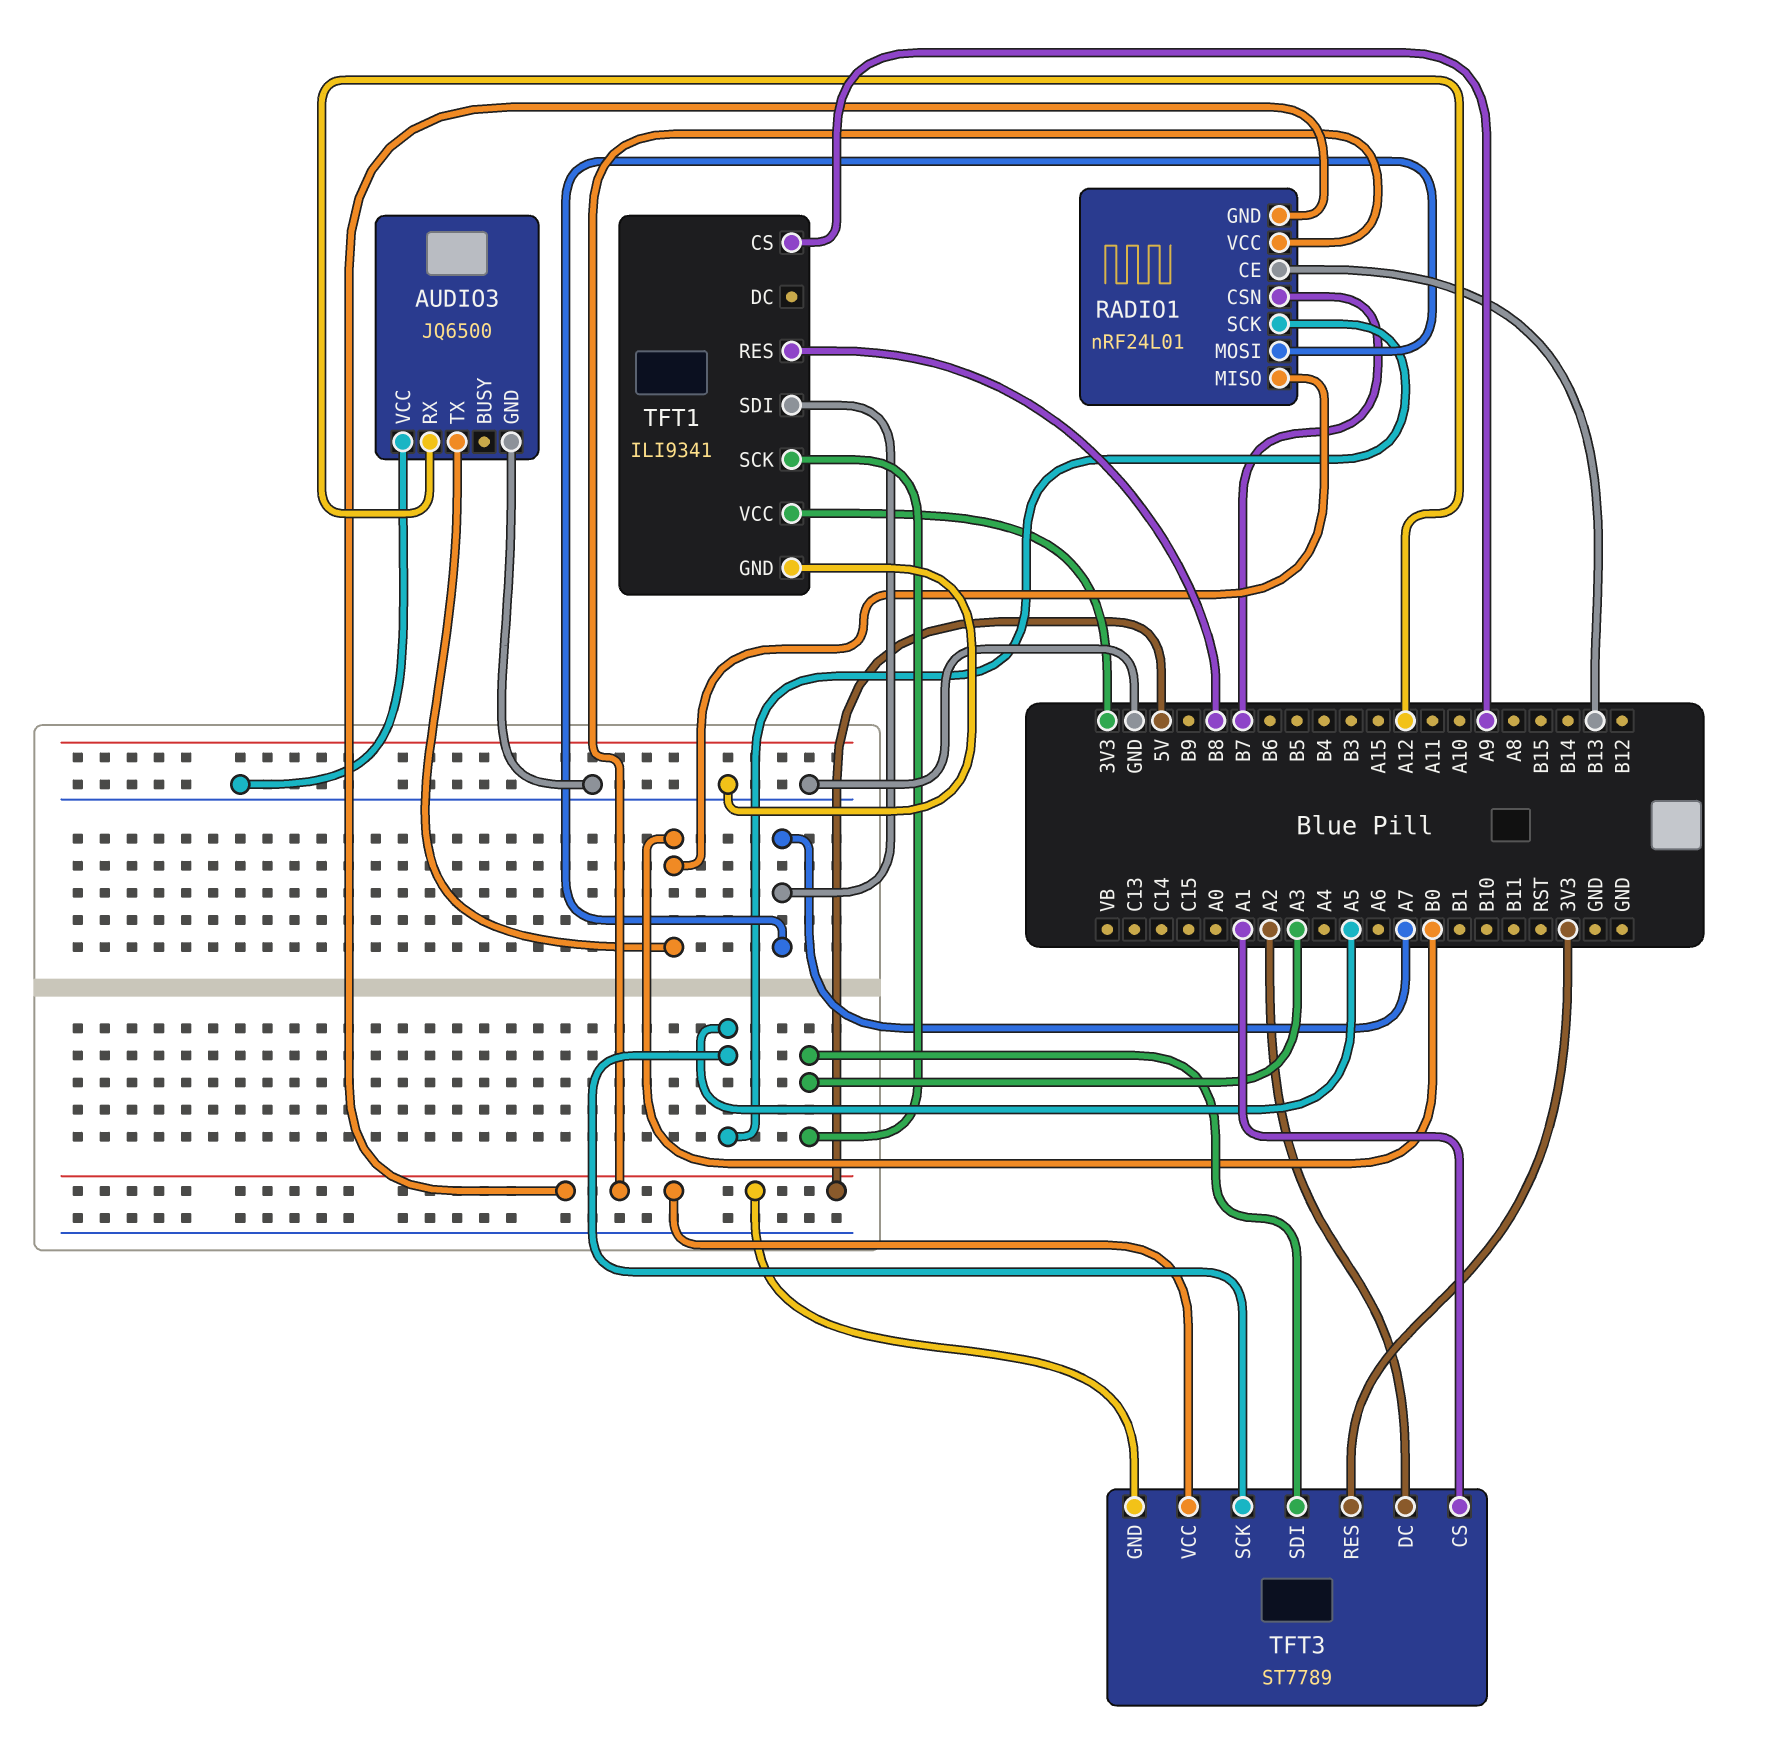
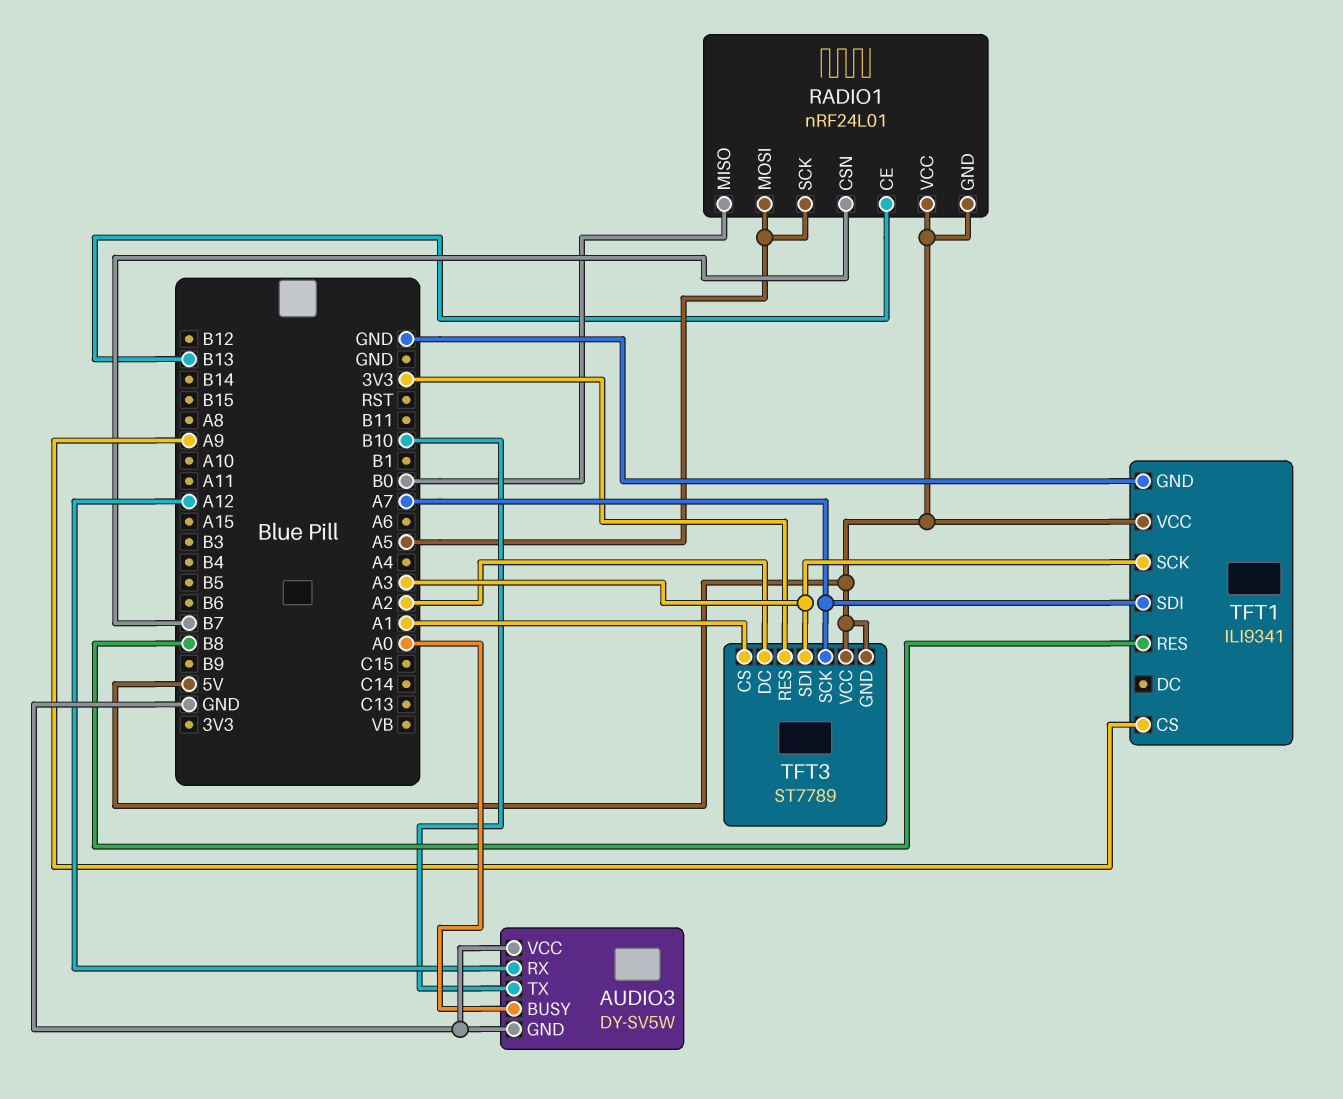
AUDIO3: JQ6500 -> DY-SV5W
AUDIO3 pin BUSY: none -> A0
AUDIO3 pin TX: B0 -> B10
RADIO1 pin MOSI: A7 -> A5
TFT1 pin VCC: 3V3 -> 5V
TFT3 pin SCK: A5 -> A7

